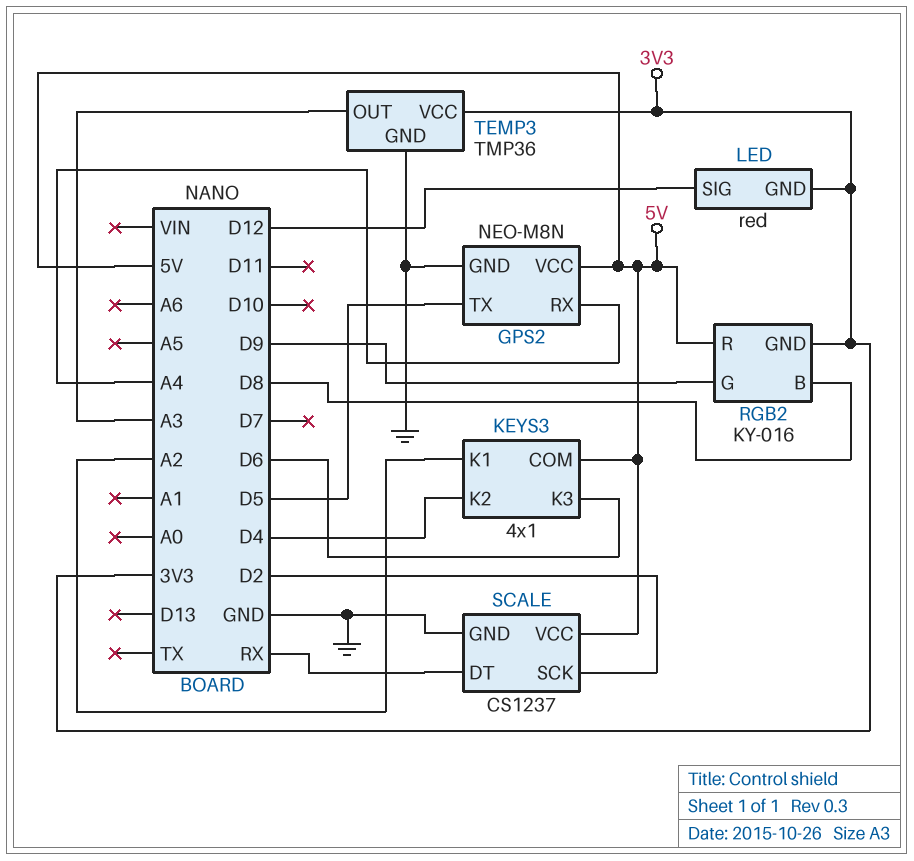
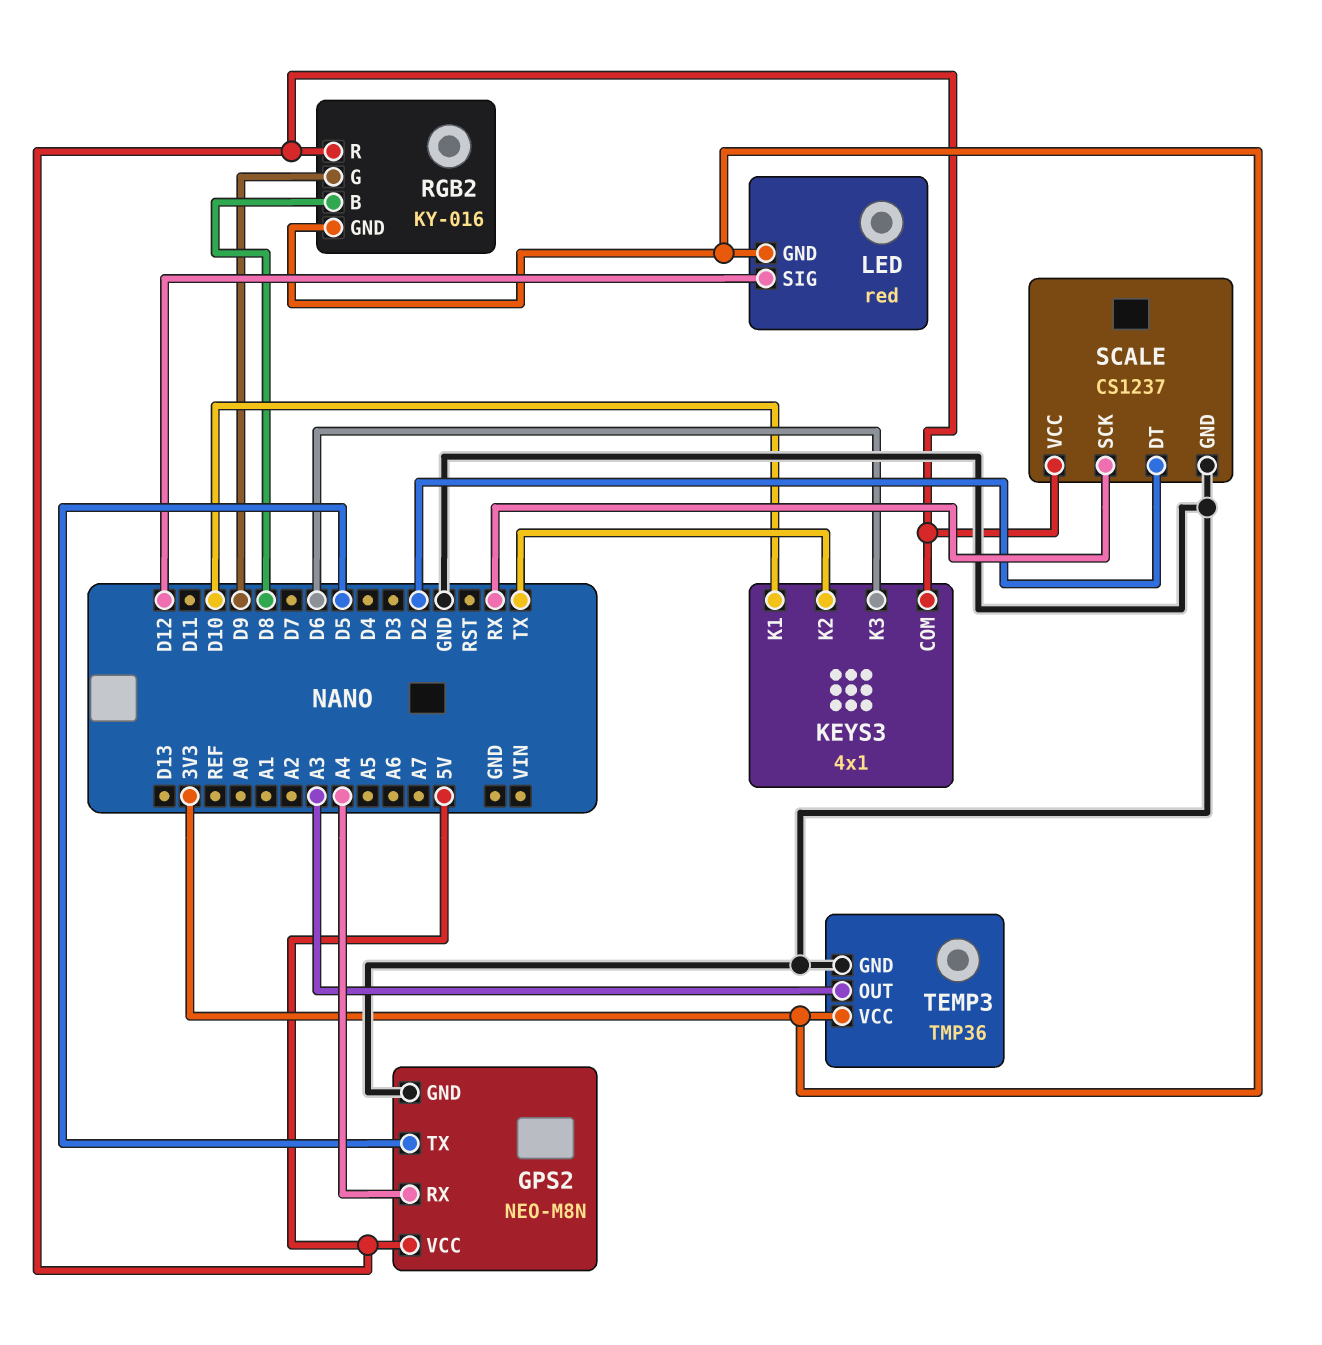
KEYS3 pin K1: A2 -> D10
KEYS3 pin K2: D4 -> TX
SCALE pin DT: RX -> D2
SCALE pin SCK: D2 -> RX

